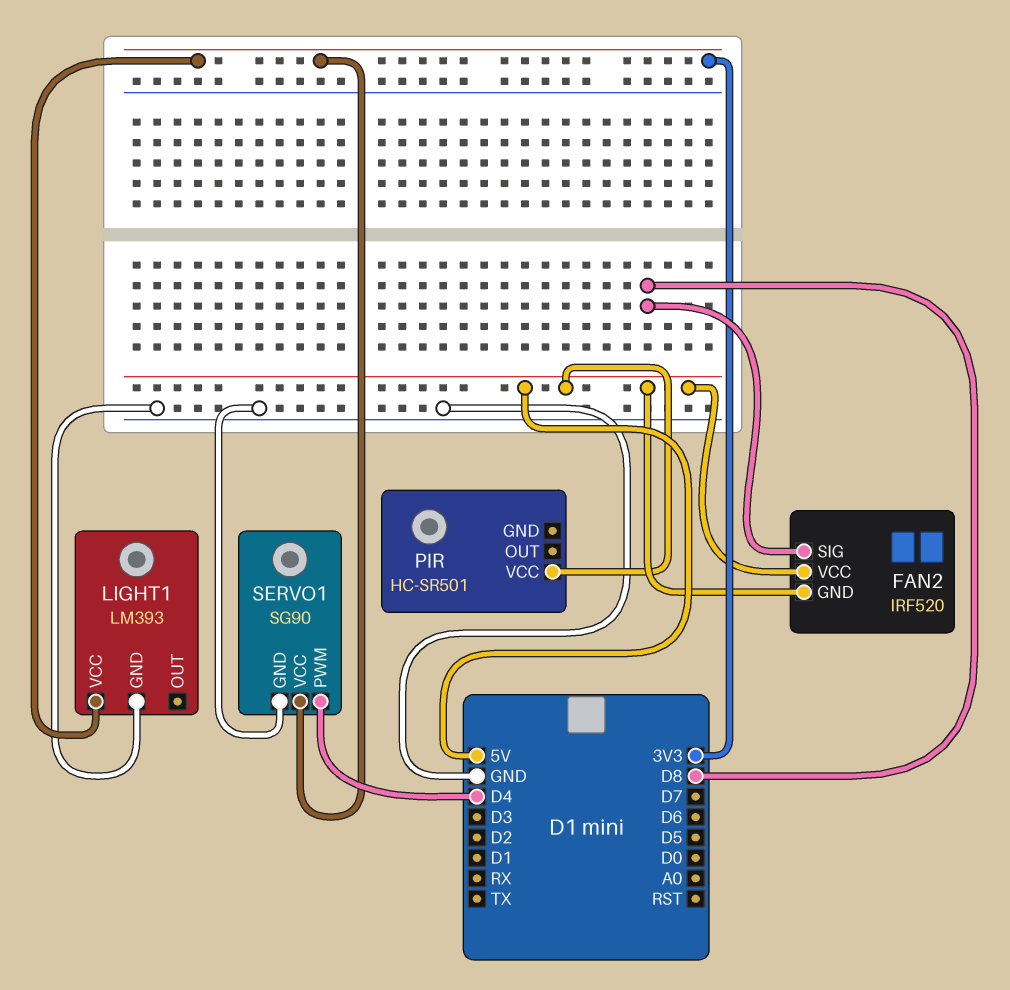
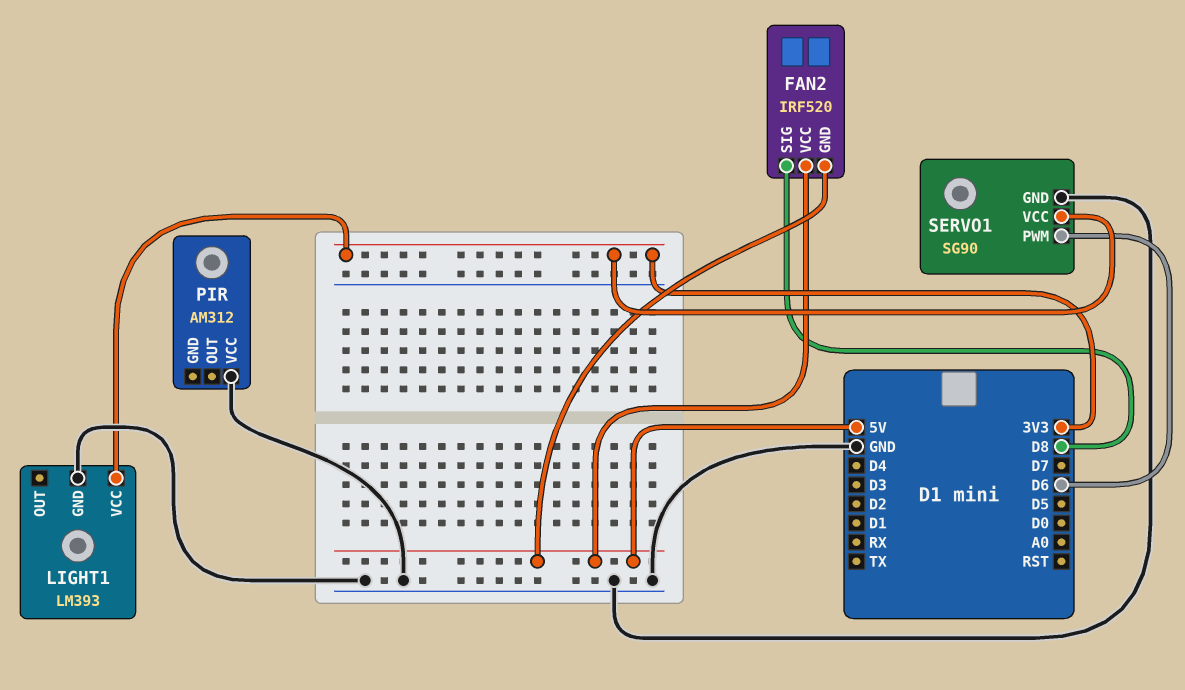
PIR: HC-SR501 -> AM312
PIR pin VCC: 5V -> GND
SERVO1 pin PWM: D4 -> D6

